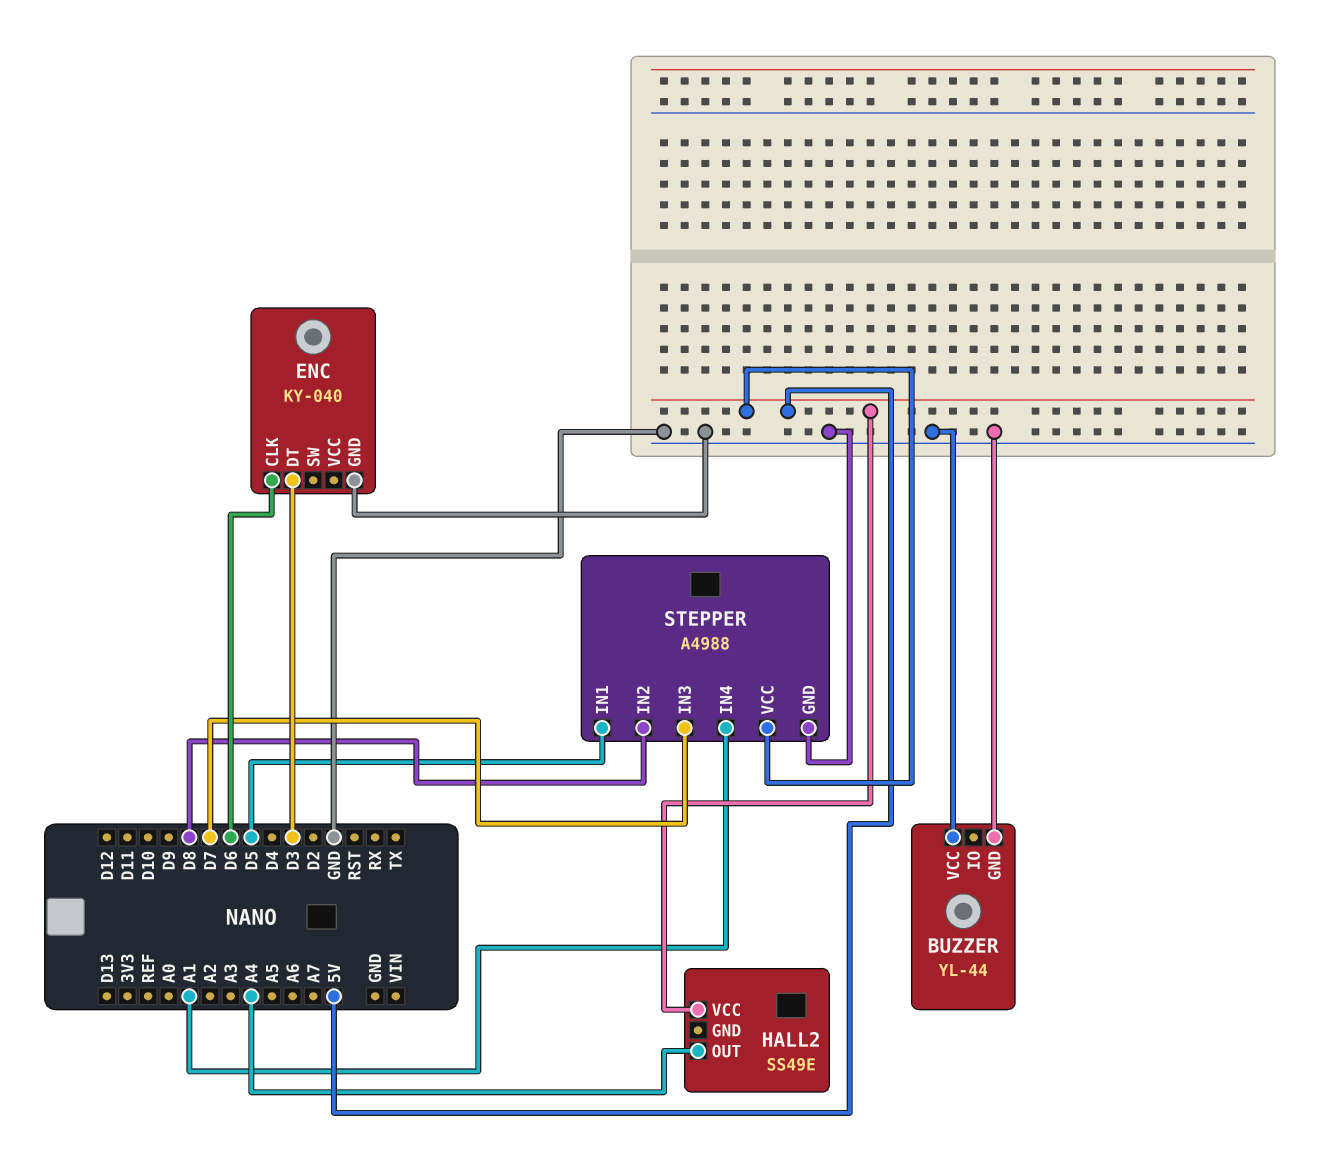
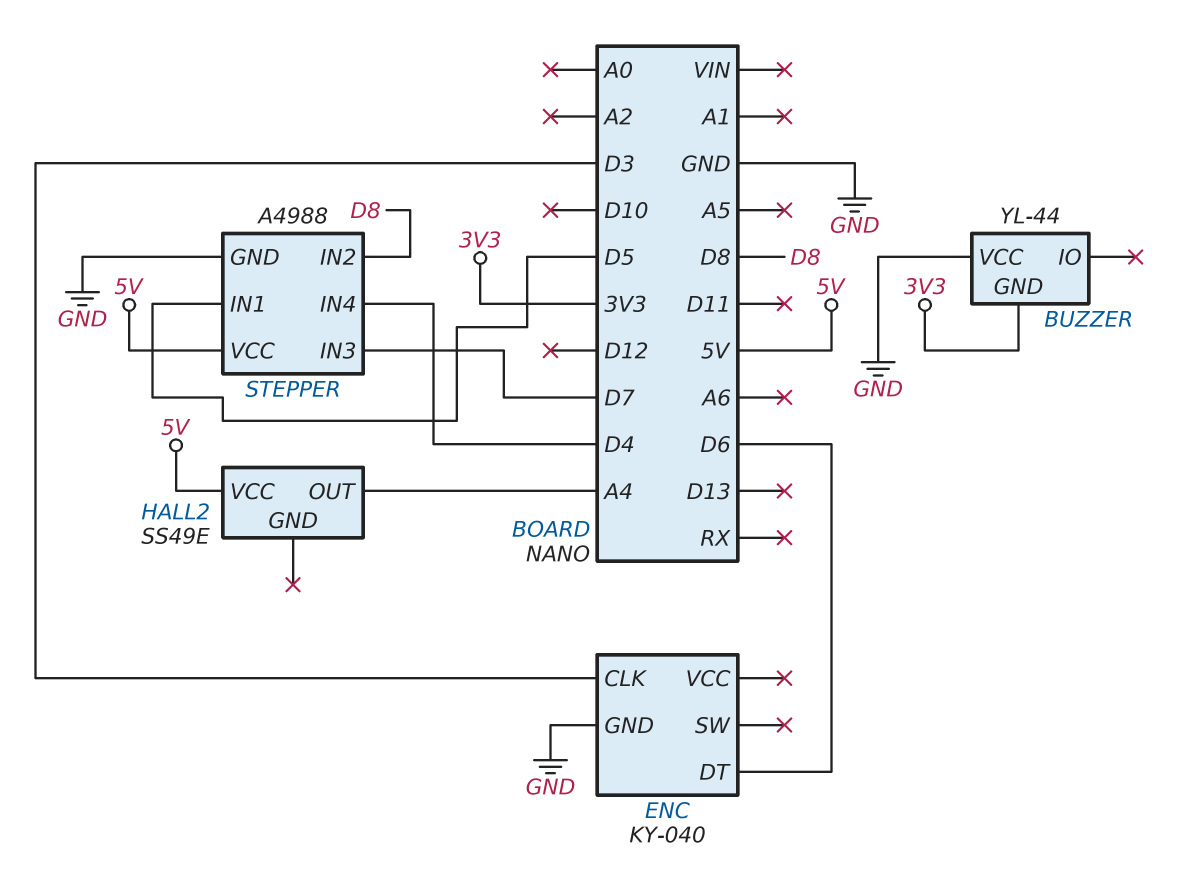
BUZZER pin GND: GND -> 3V3
ENC pin CLK: D6 -> D3
ENC pin DT: D3 -> D6
STEPPER pin IN4: A1 -> D4

